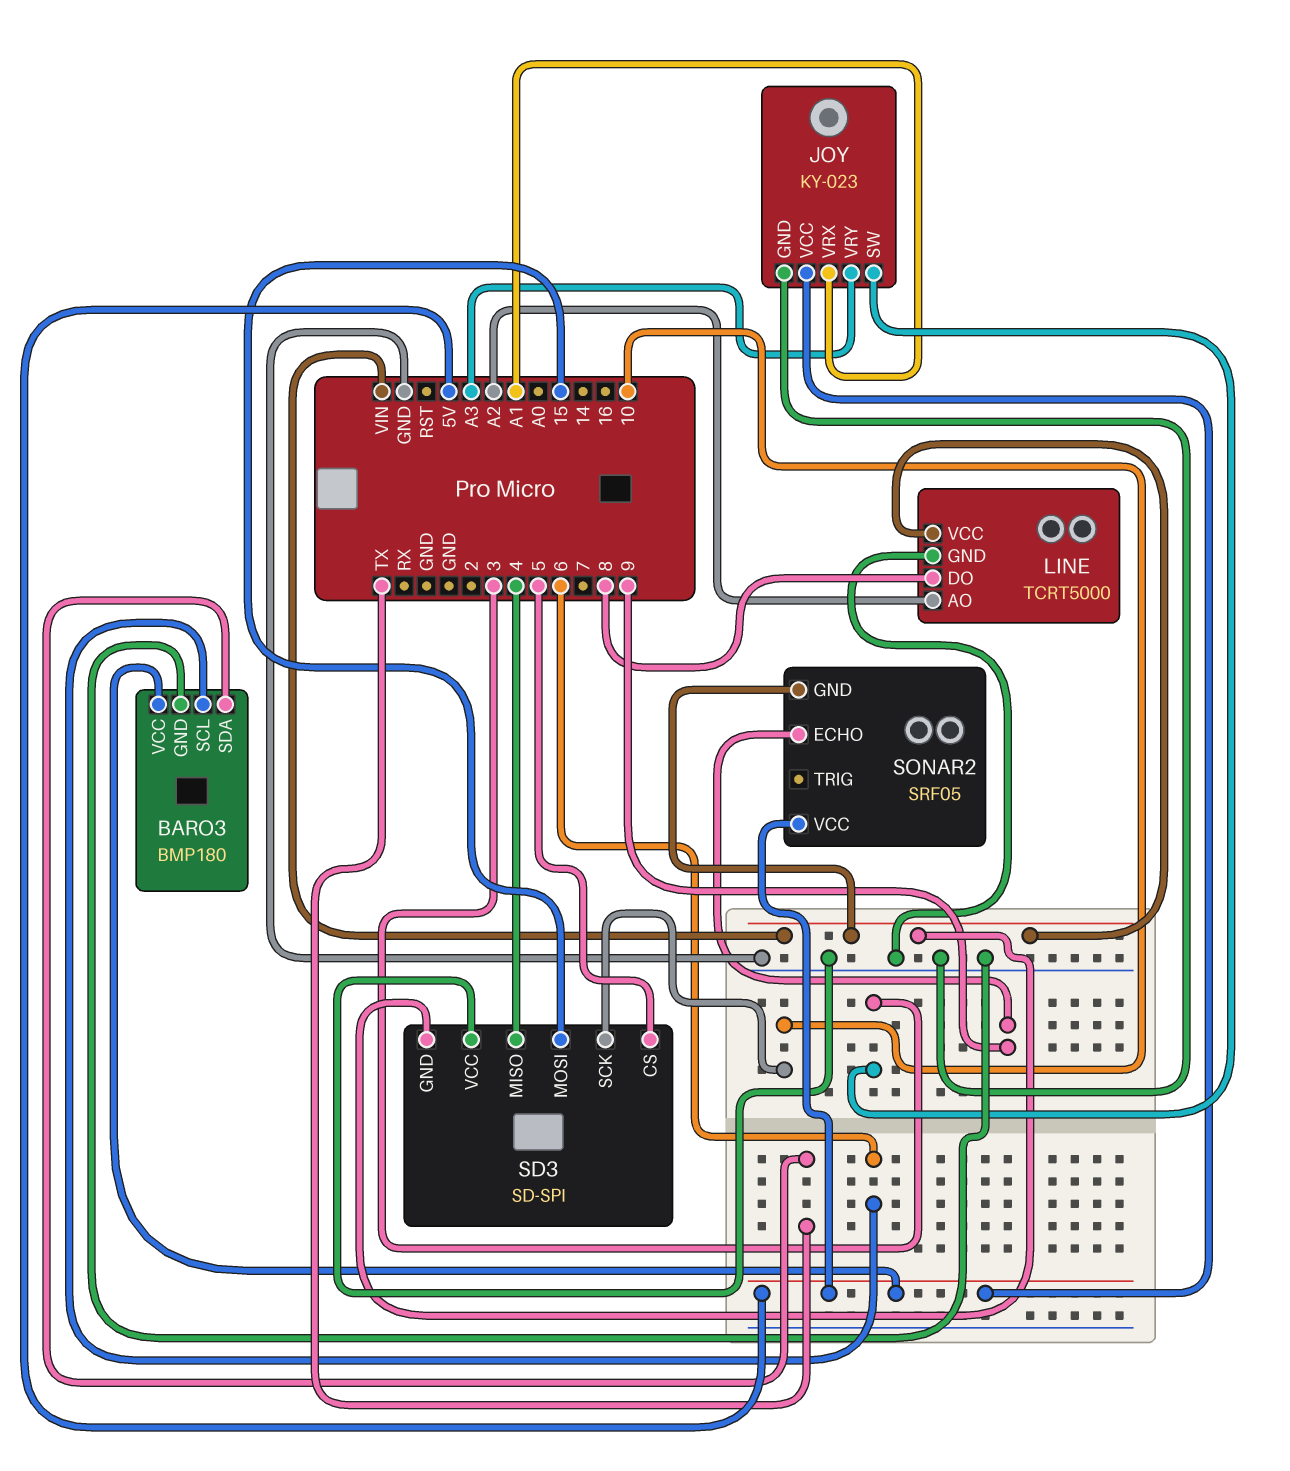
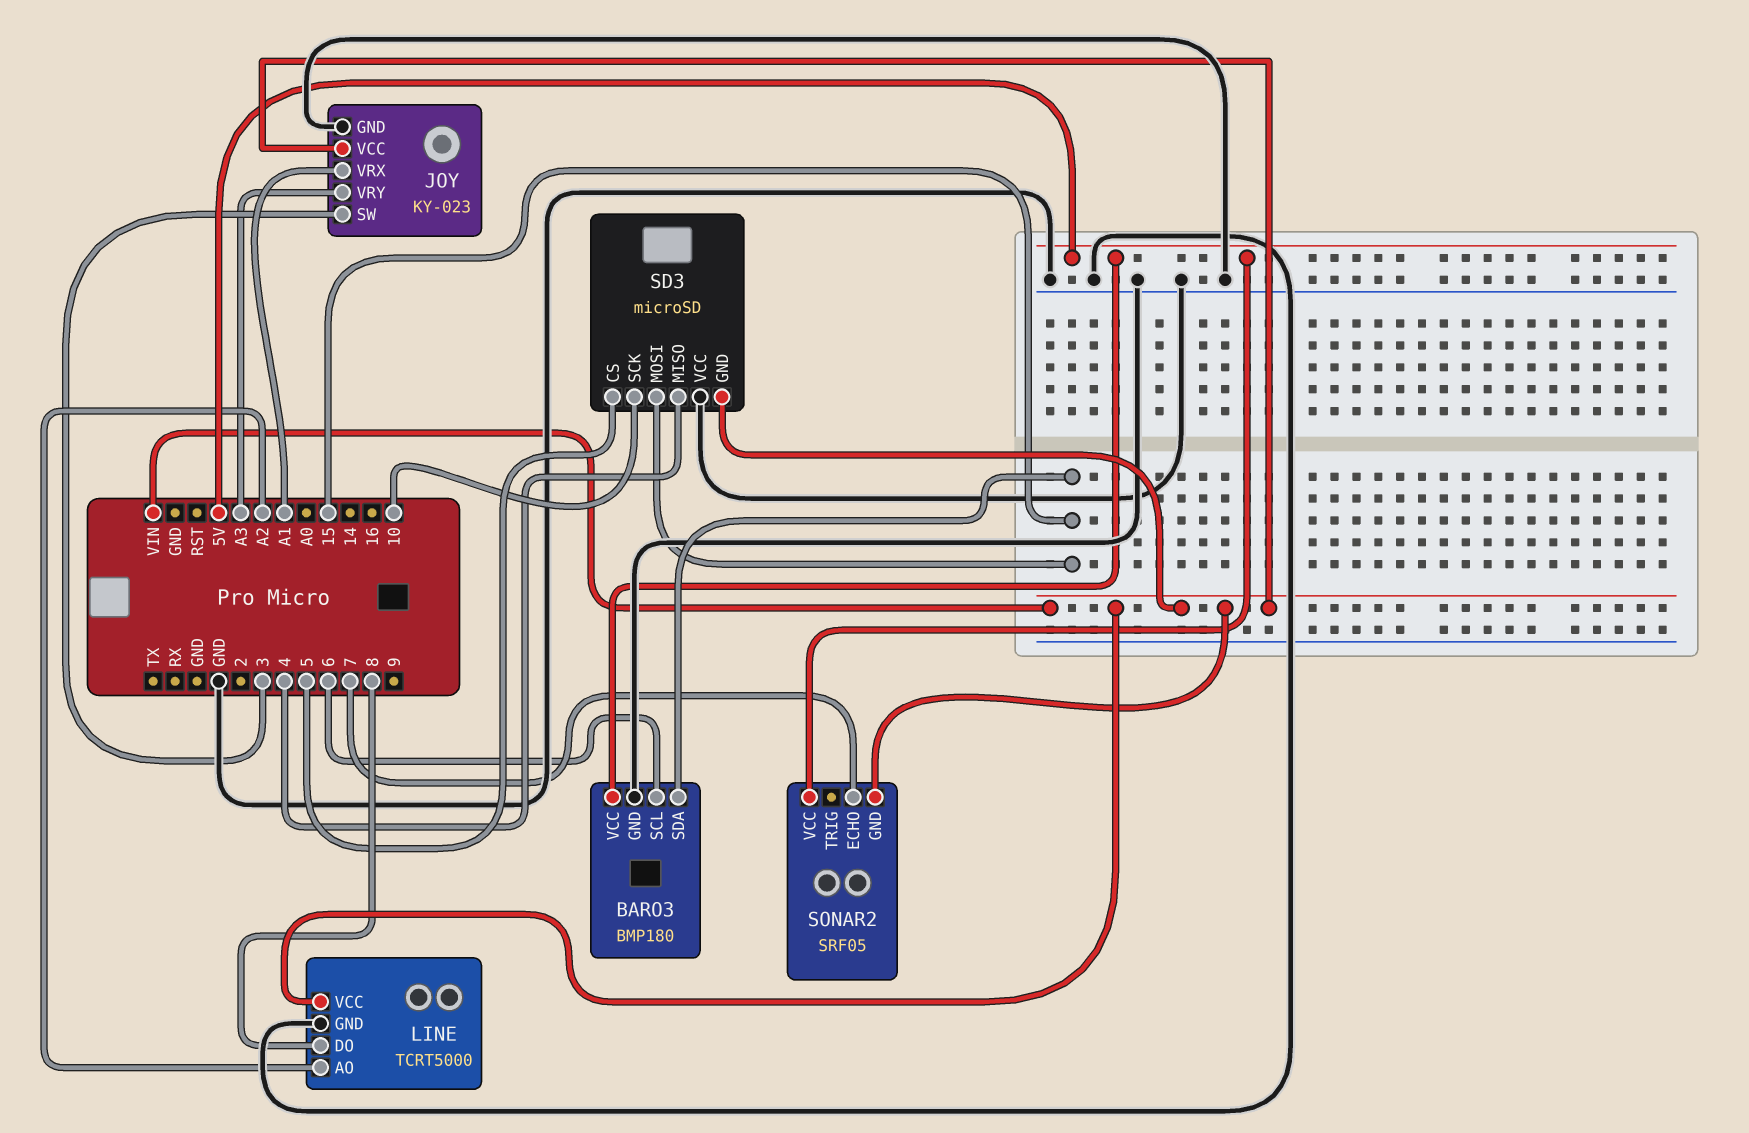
BARO3 pin SDA: TX -> 15
JOY pin VCC: 5V -> VIN
SD3: SD-SPI -> microSD
SONAR2 pin ECHO: 9 -> 7

